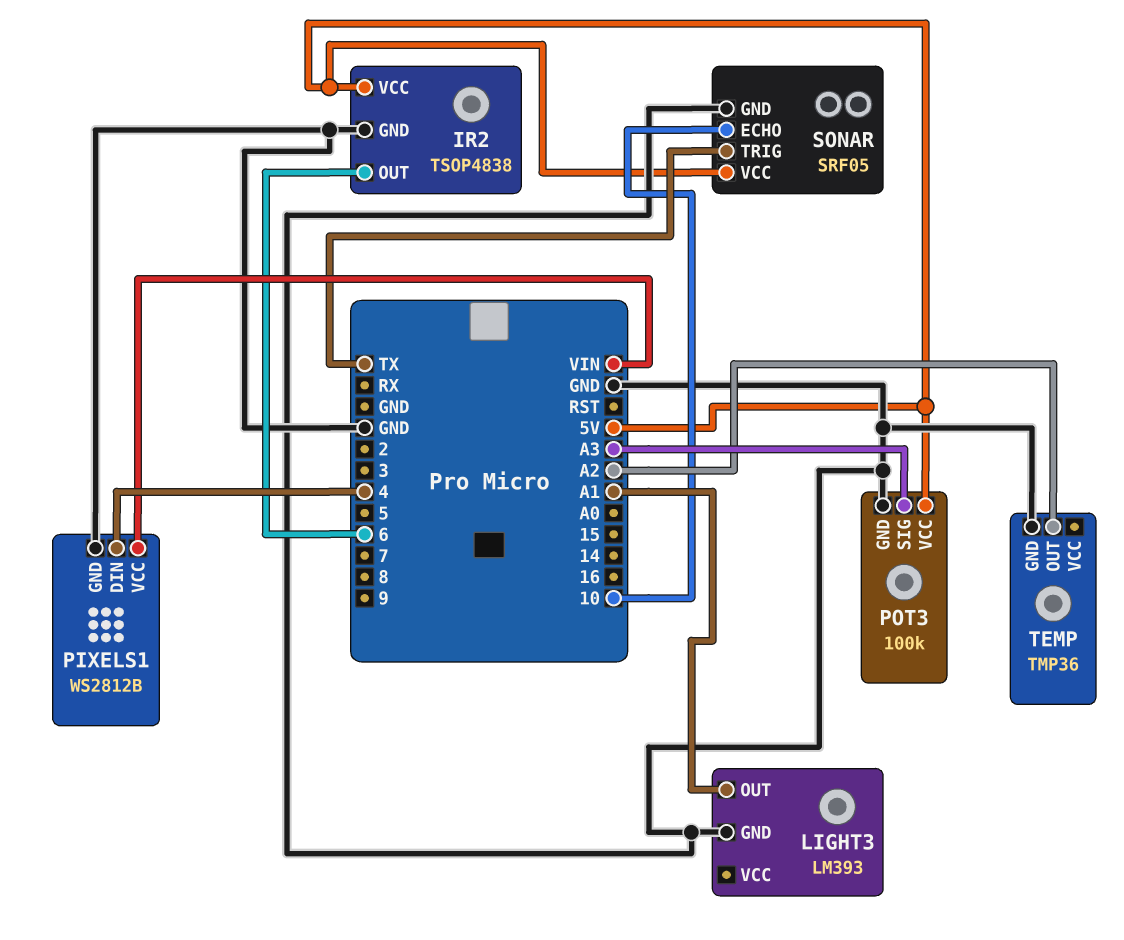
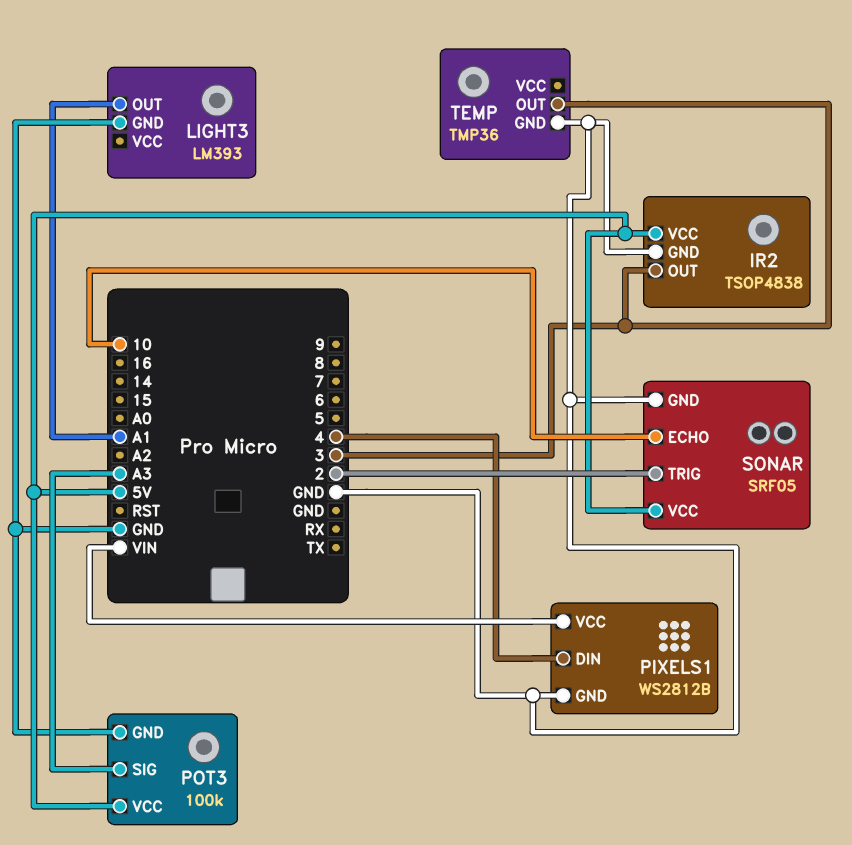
IR2 pin OUT: 6 -> 3
SONAR pin TRIG: TX -> 2
TEMP pin OUT: A2 -> 3

